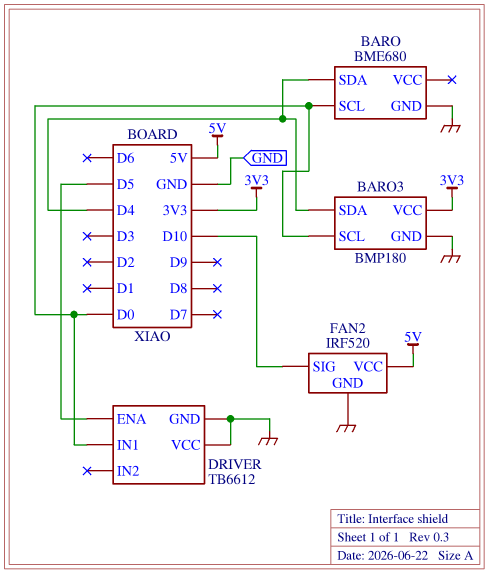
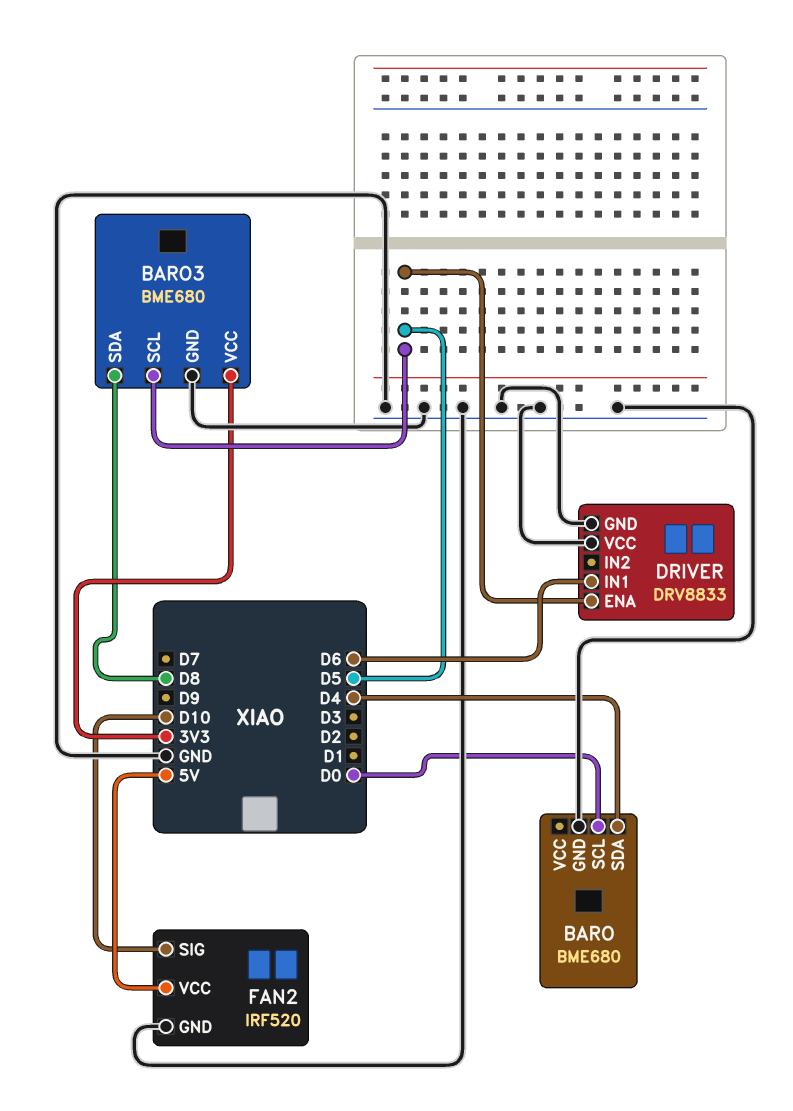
BARO3: BMP180 -> BME680
BARO3 pin SCL: D0 -> D5
BARO3 pin SDA: D4 -> D8
DRIVER: TB6612 -> DRV8833
DRIVER pin IN1: D0 -> D6

